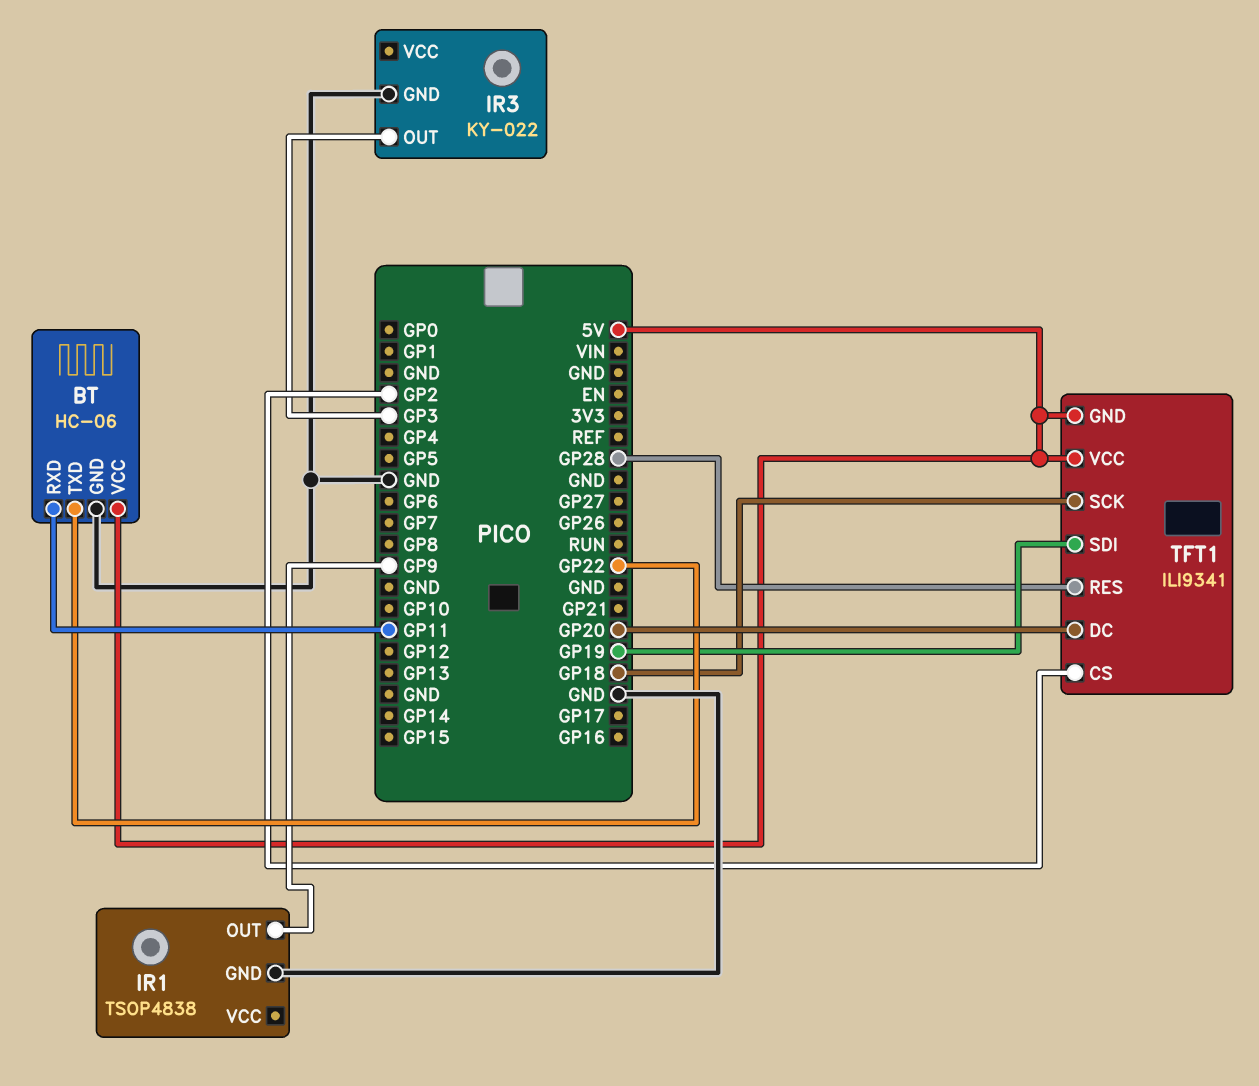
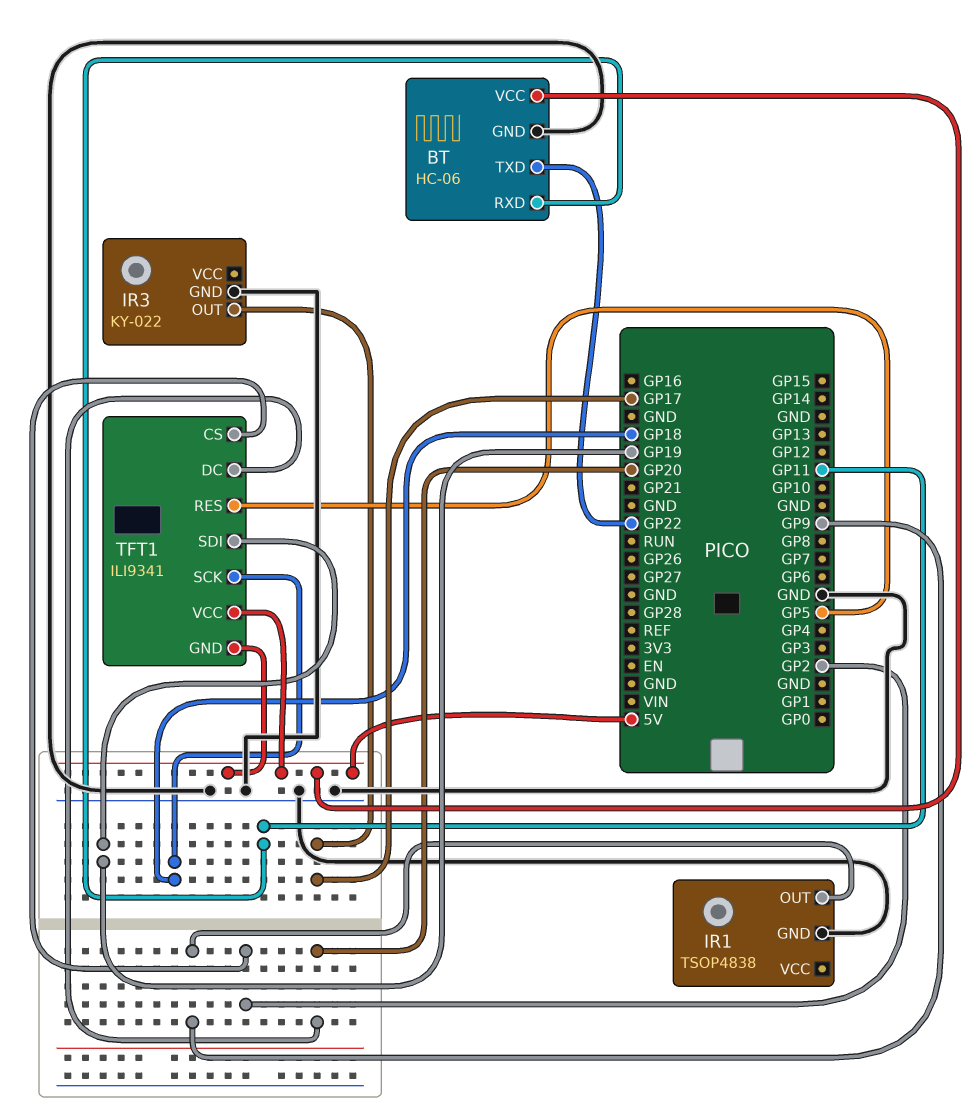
IR3 pin OUT: GP3 -> GP17
TFT1 pin RES: GP28 -> GP5

